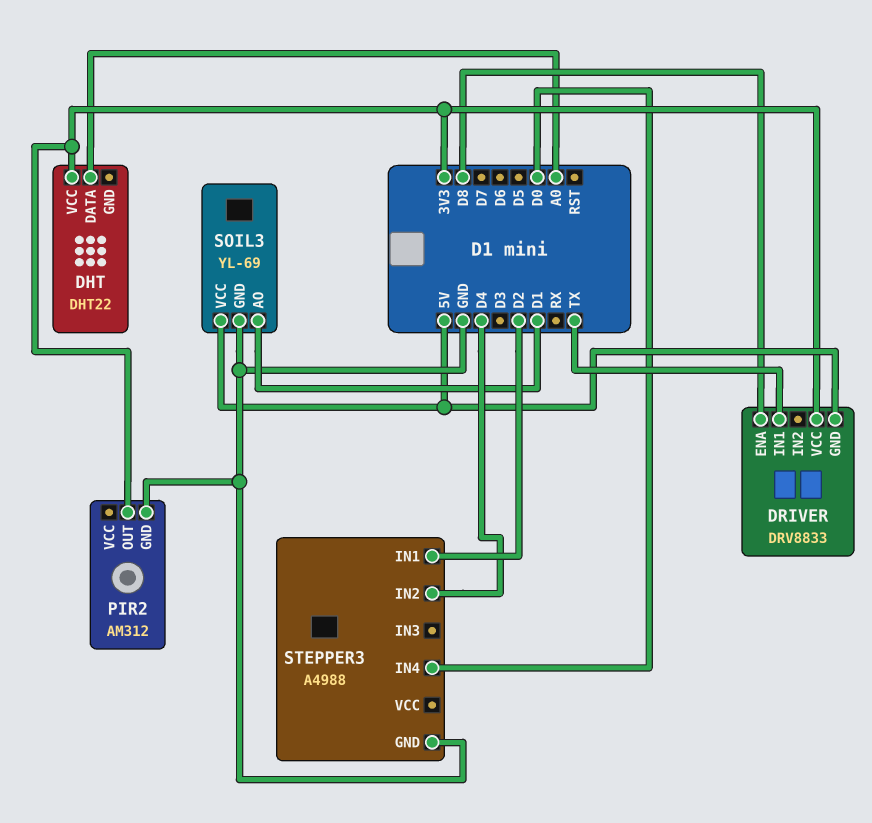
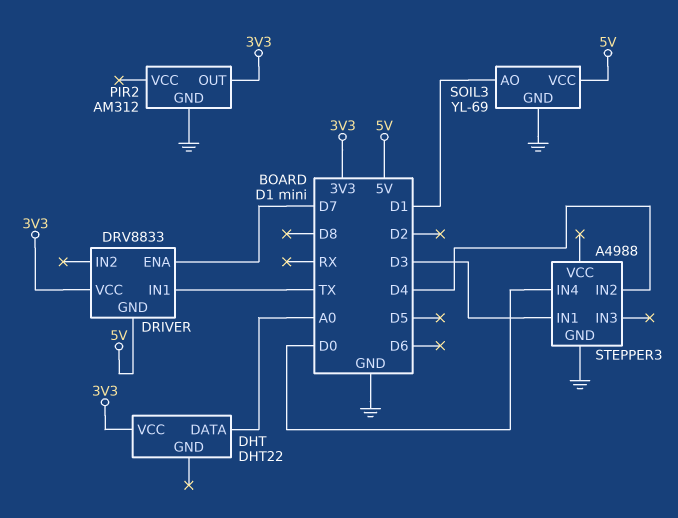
DRIVER pin ENA: D8 -> D7
STEPPER3 pin IN1: D2 -> D3

